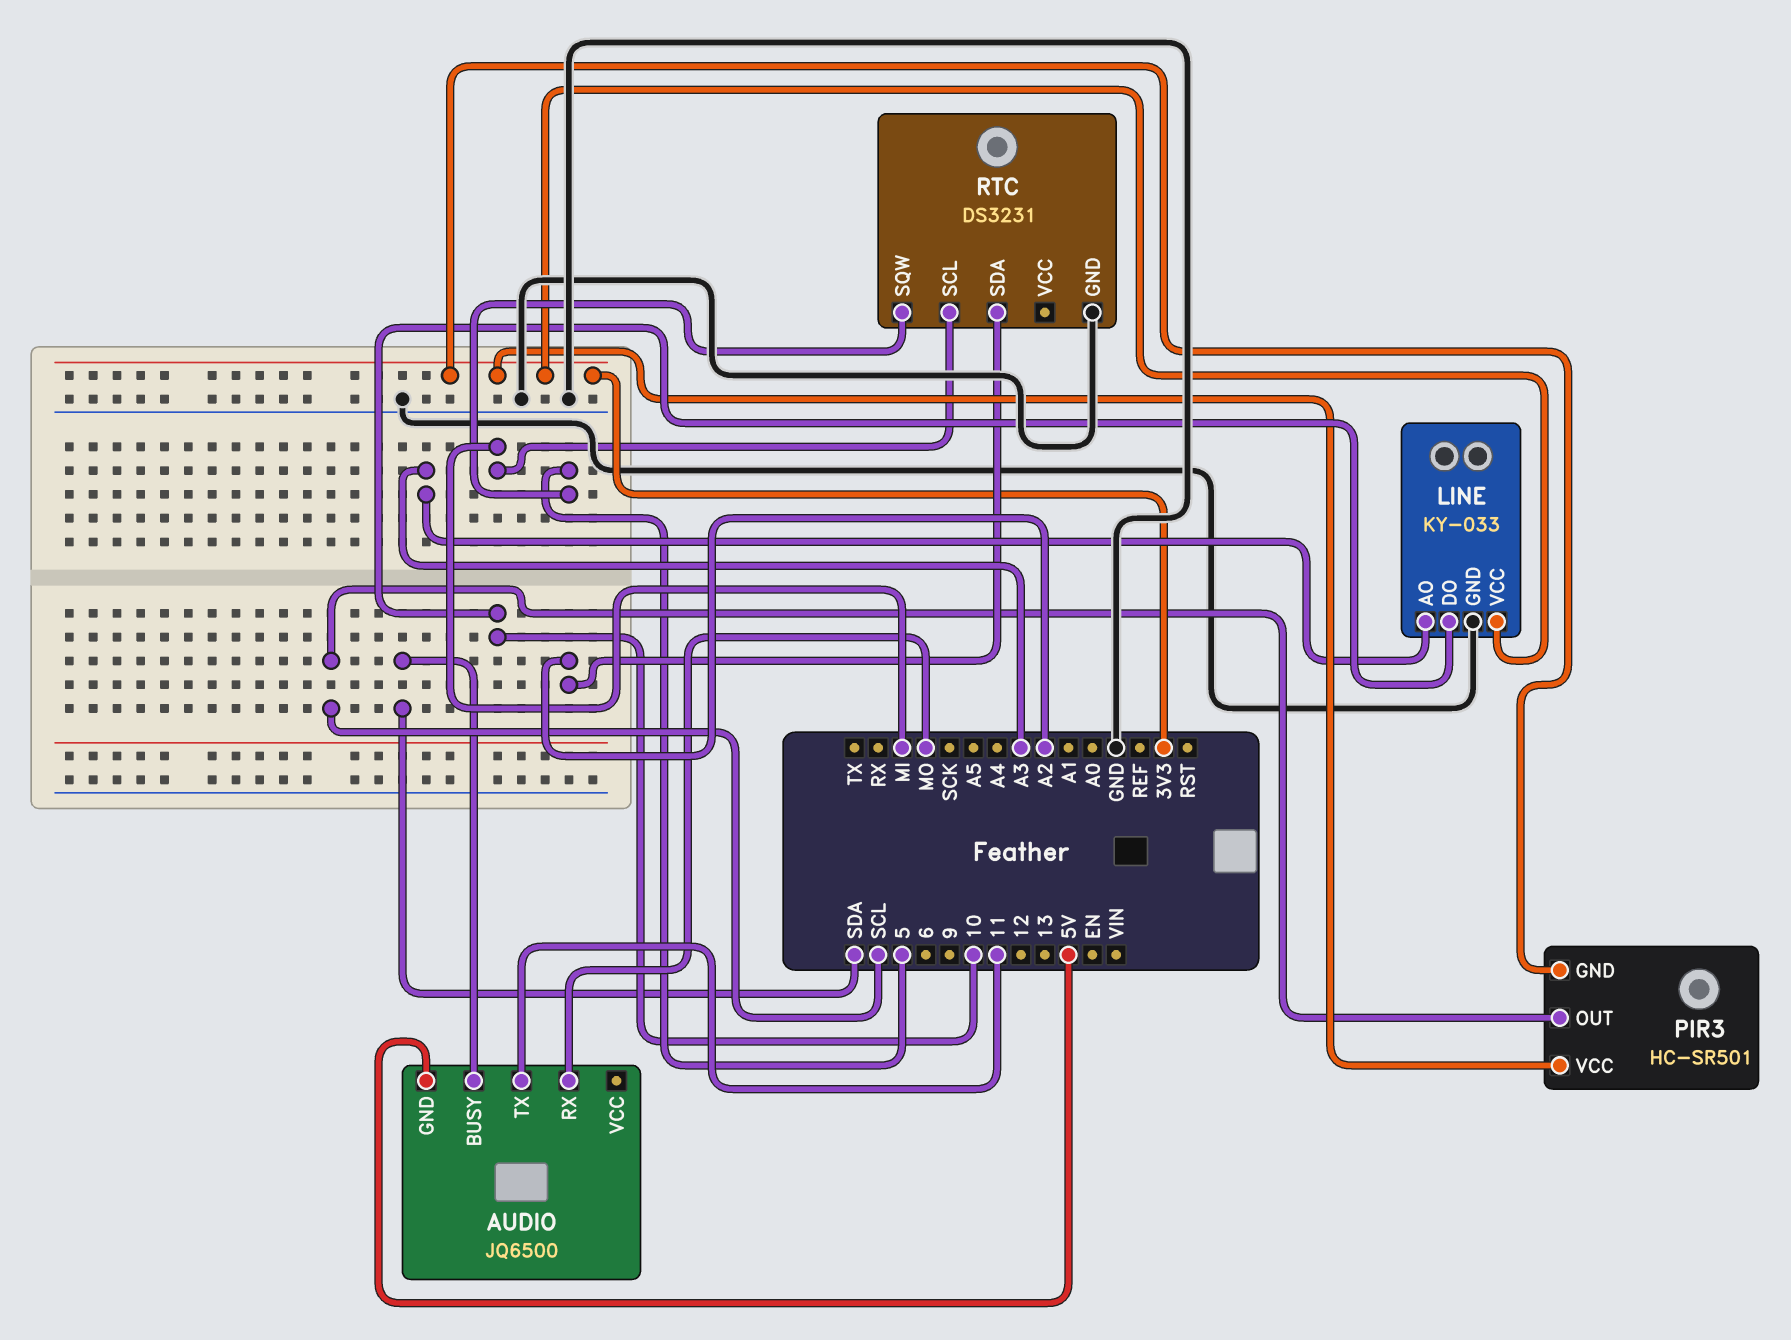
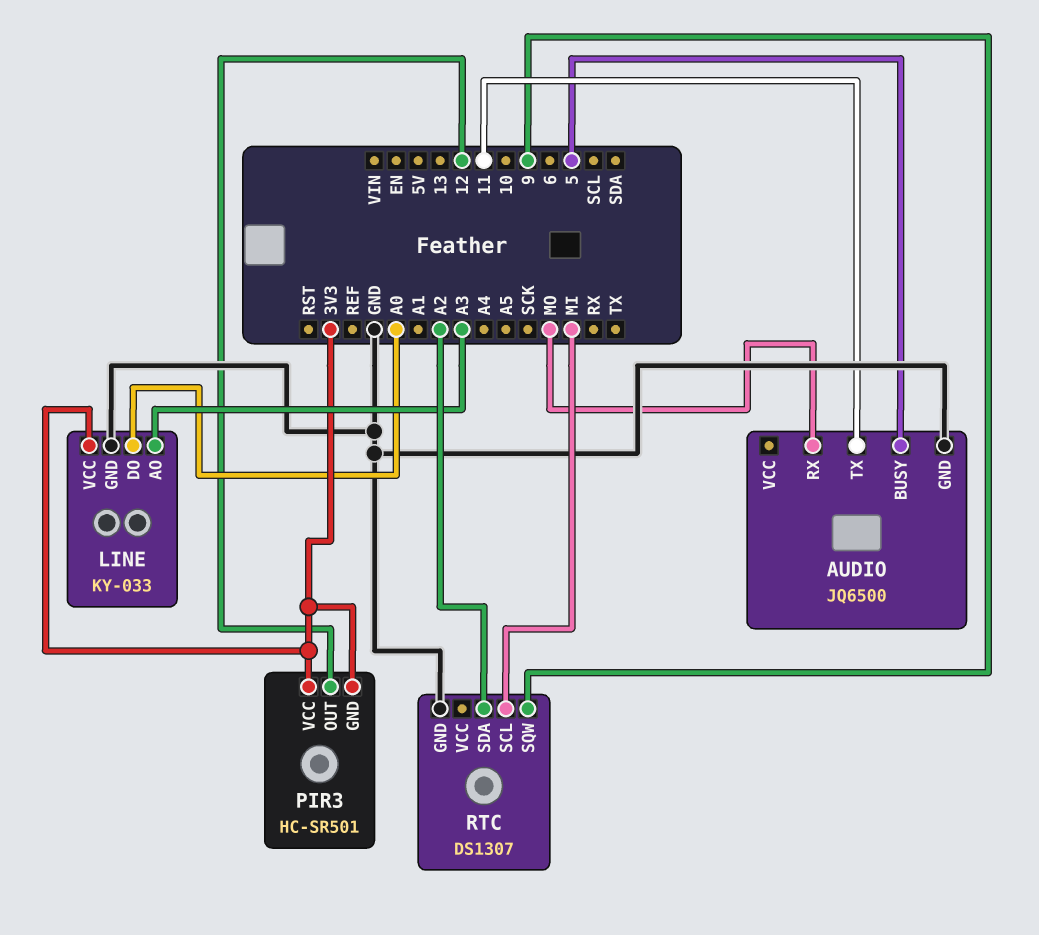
AUDIO pin BUSY: SDA -> 5
AUDIO pin GND: 5V -> GND
LINE pin DO: 10 -> A0
PIR3 pin OUT: SCL -> 12
RTC: DS3231 -> DS1307
RTC pin SQW: 5 -> 9

